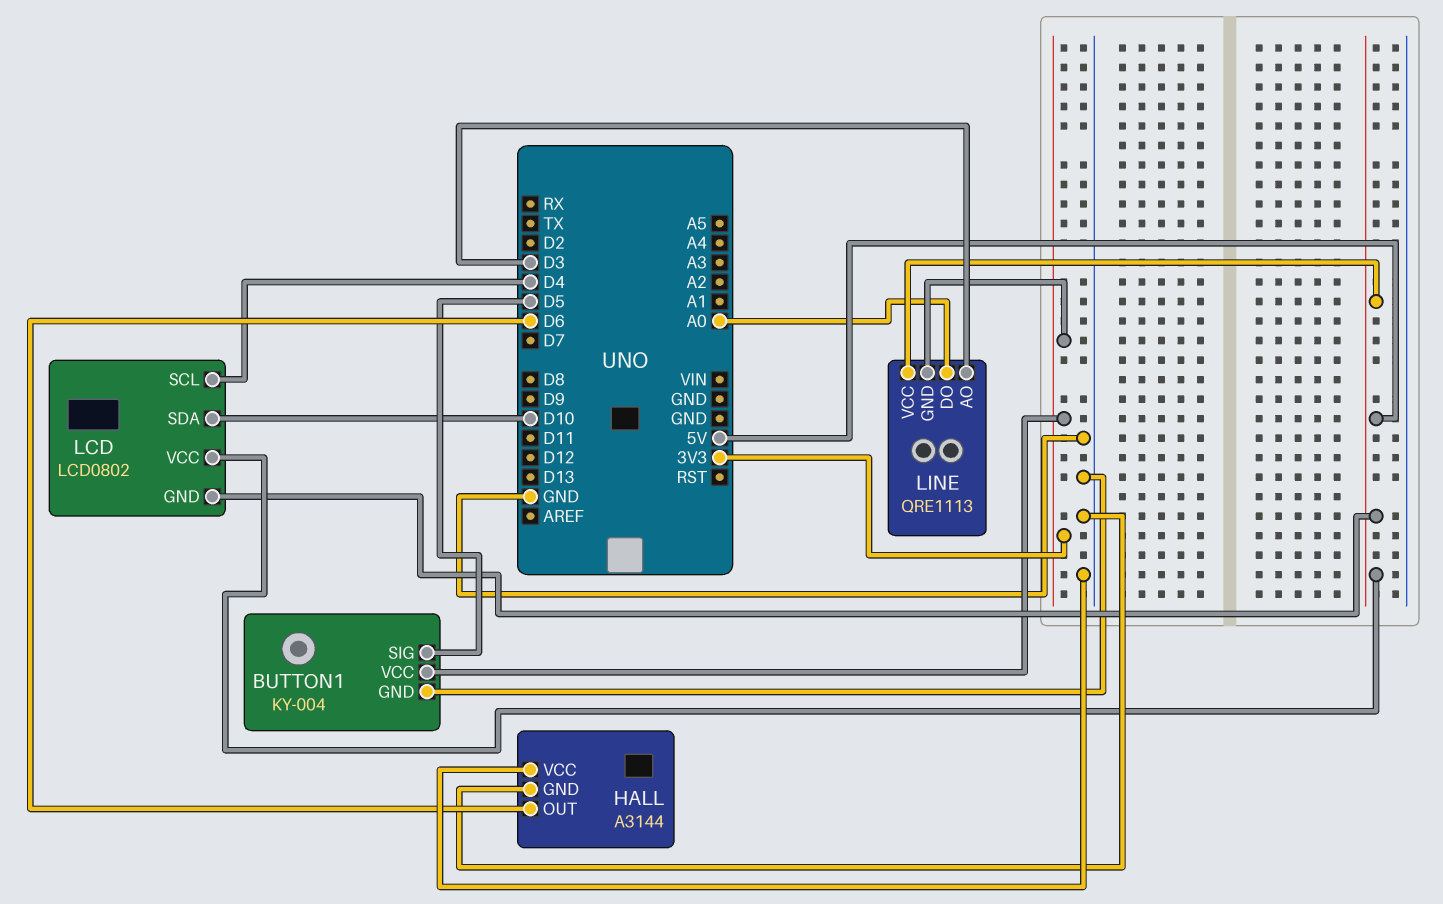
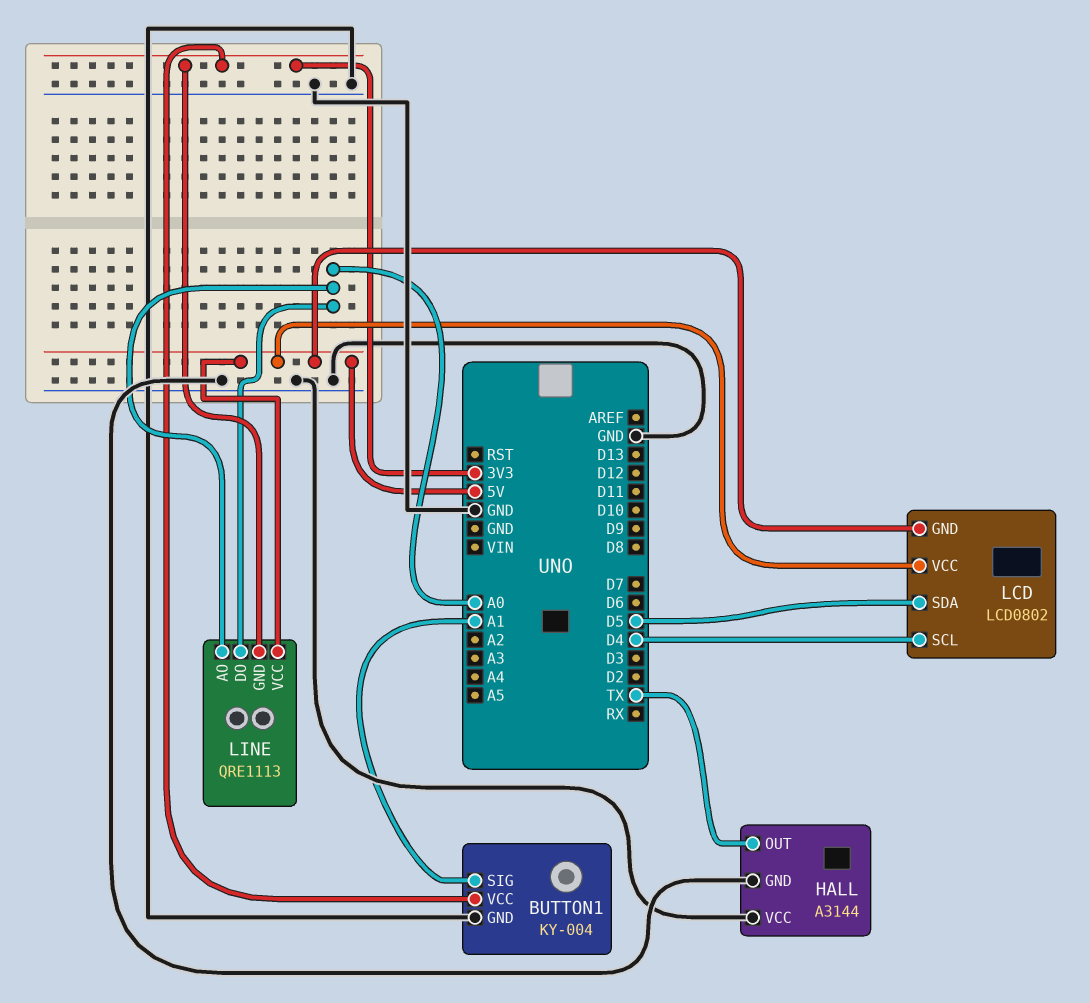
BUTTON1 pin SIG: D5 -> A1
HALL pin OUT: D6 -> TX
LCD pin SDA: D10 -> D5
LINE pin AO: D3 -> A0

